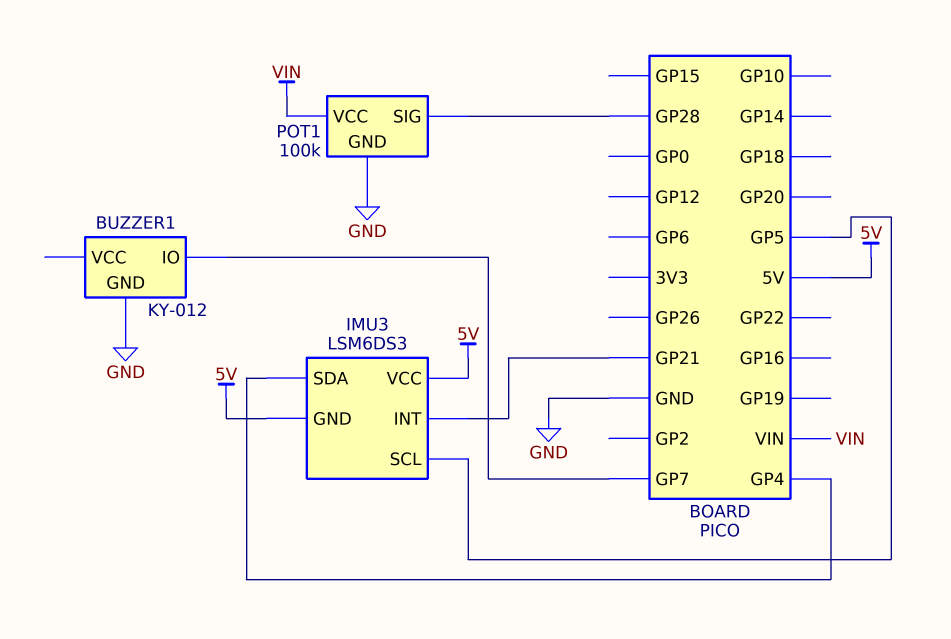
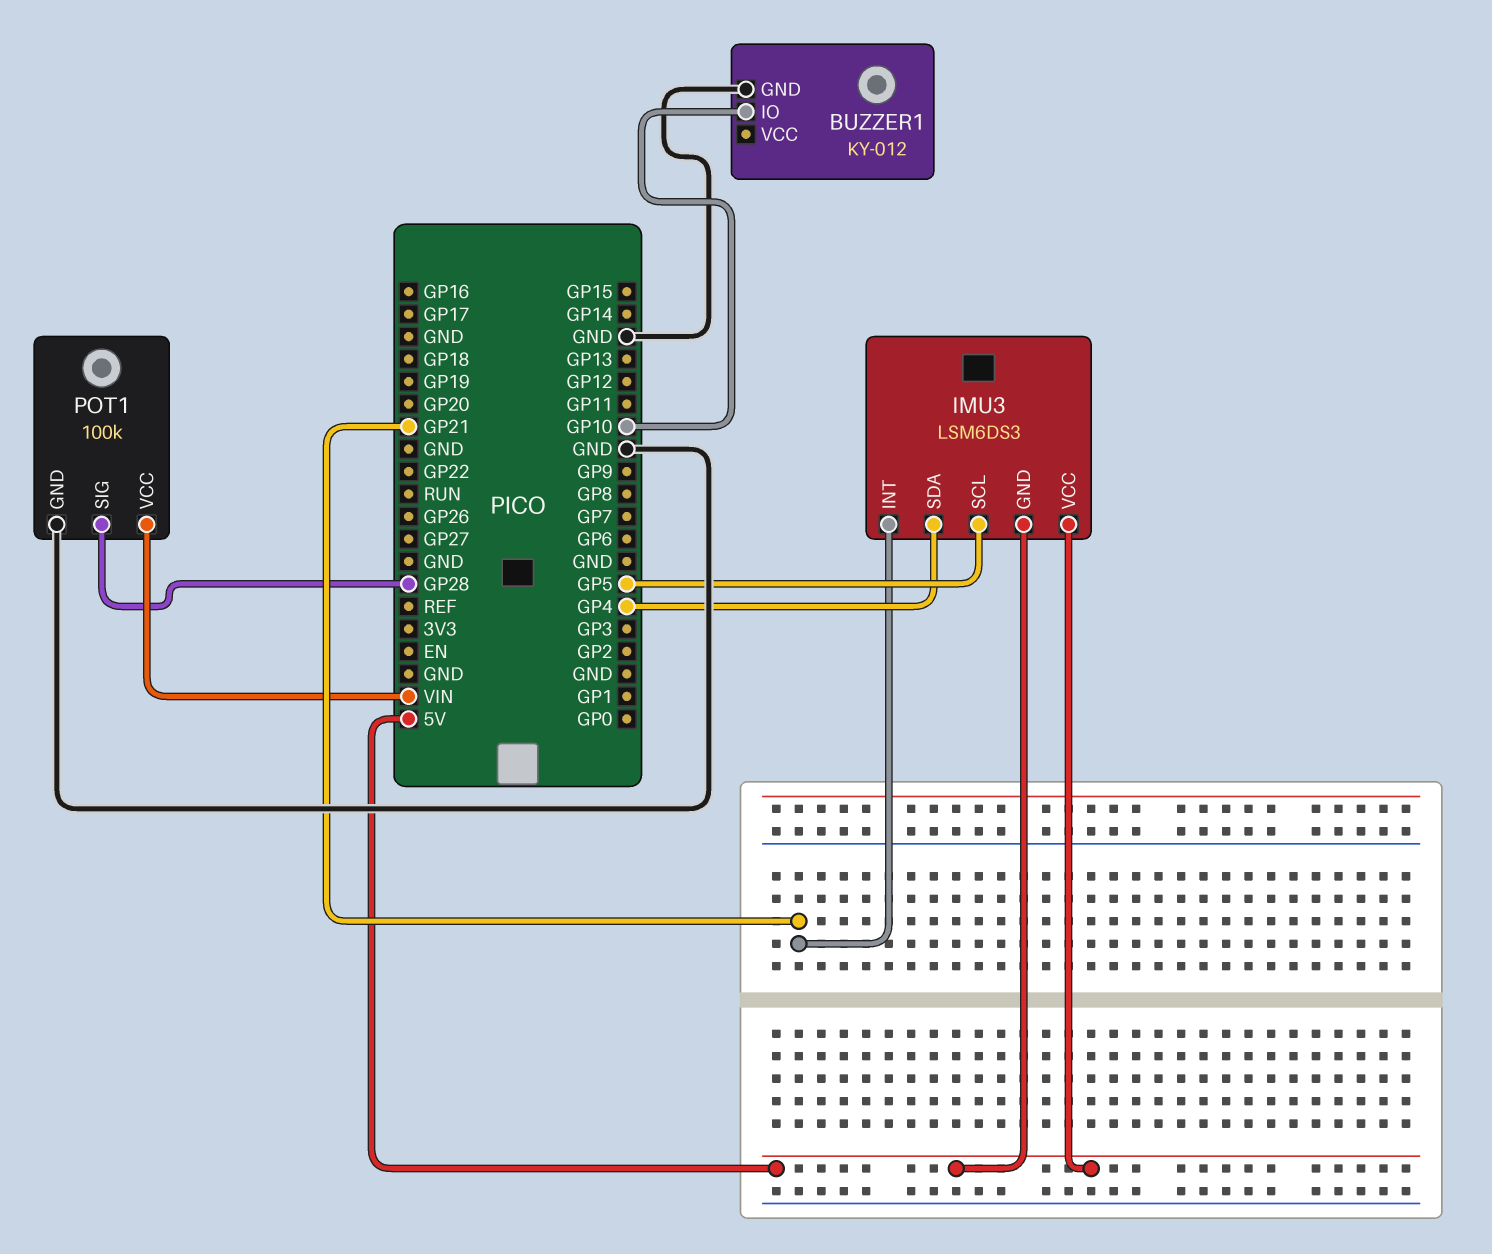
BUZZER1 pin IO: GP7 -> GP10

